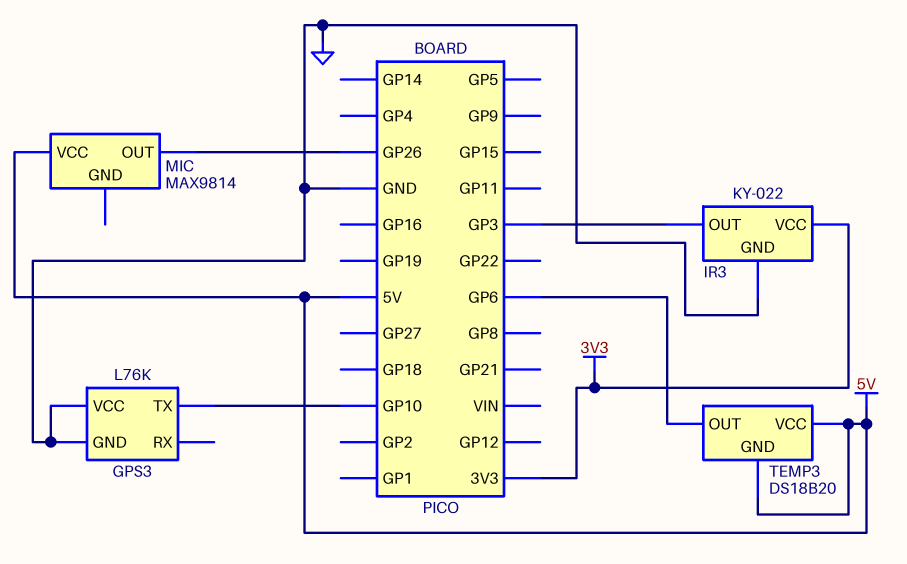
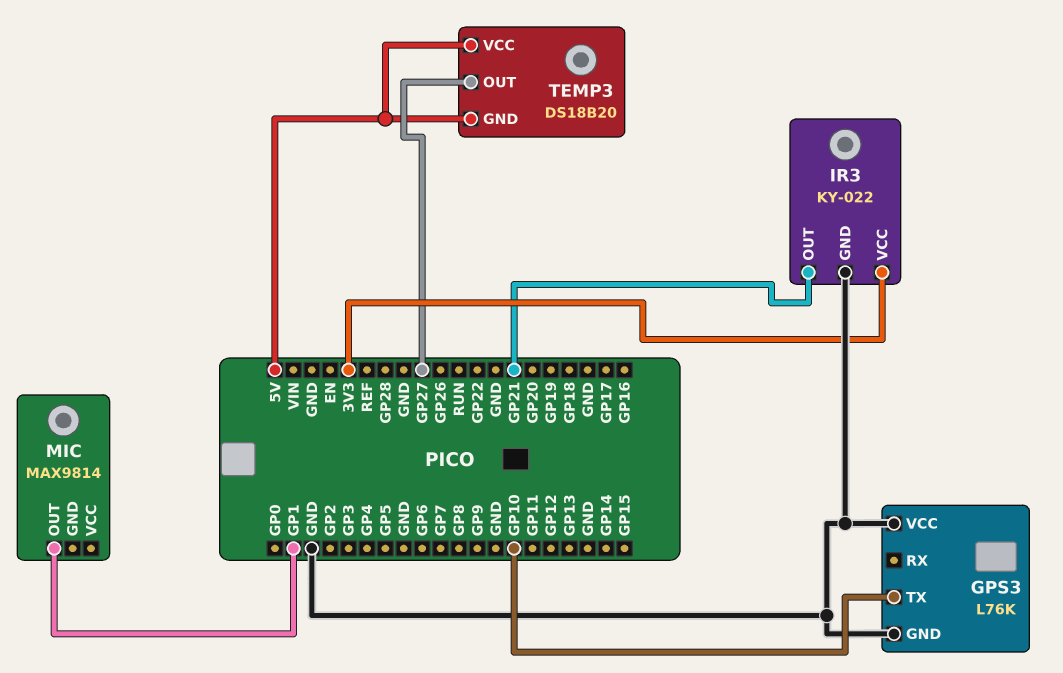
IR3 pin OUT: GP3 -> GP21
MIC pin OUT: GP26 -> GP1
MIC pin VCC: 5V -> none
TEMP3 pin OUT: GP6 -> GP27

